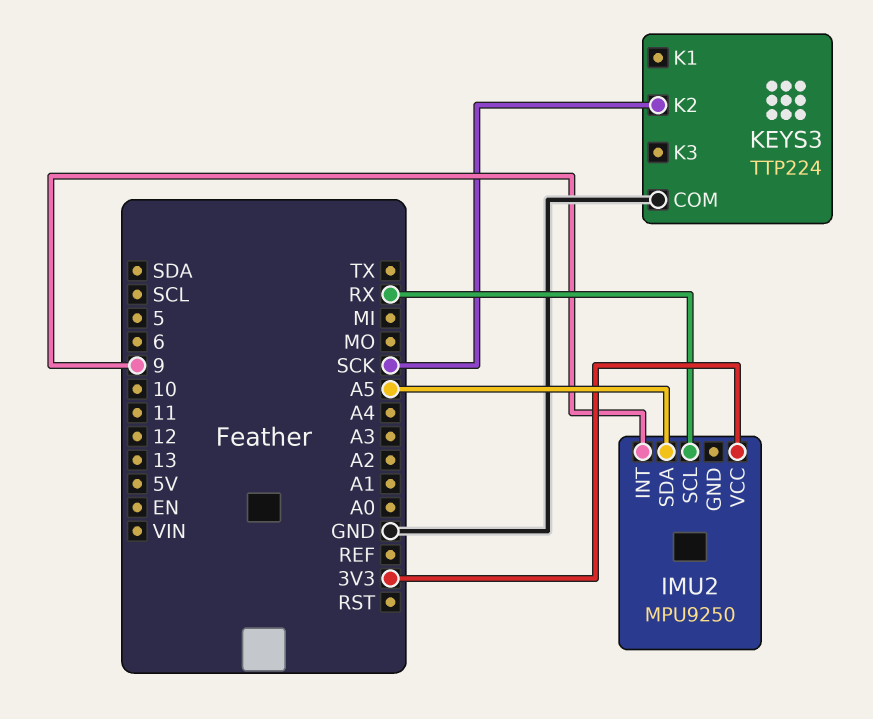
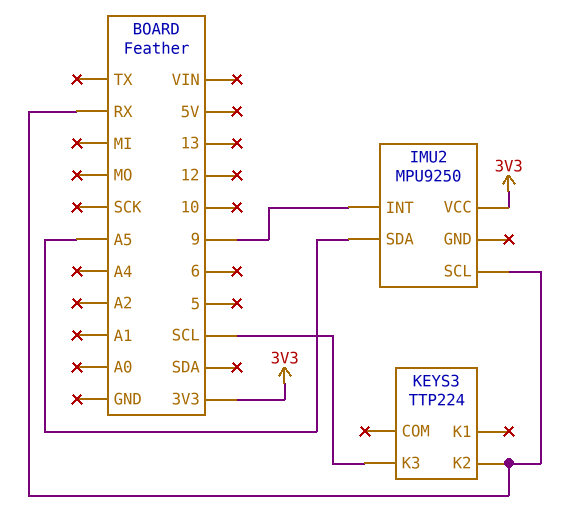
KEYS3 pin COM: GND -> none
KEYS3 pin K2: SCK -> RX
KEYS3 pin K3: none -> SCL

